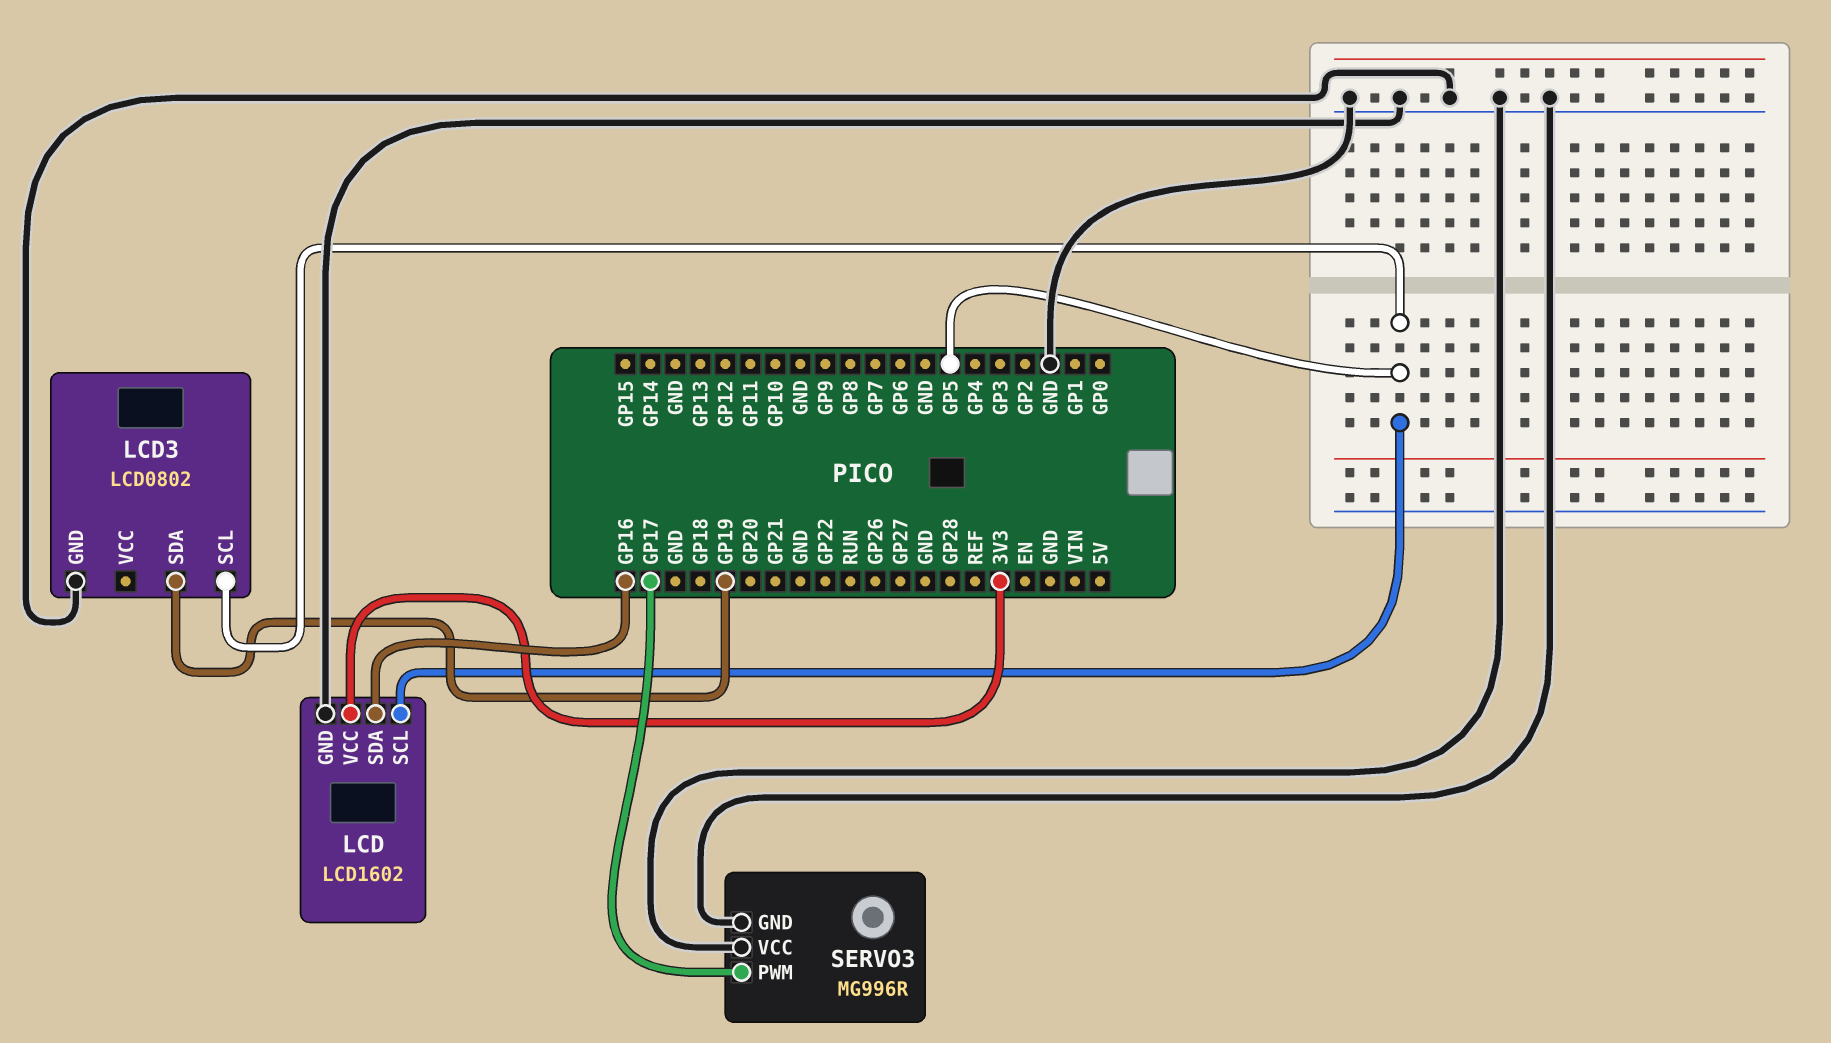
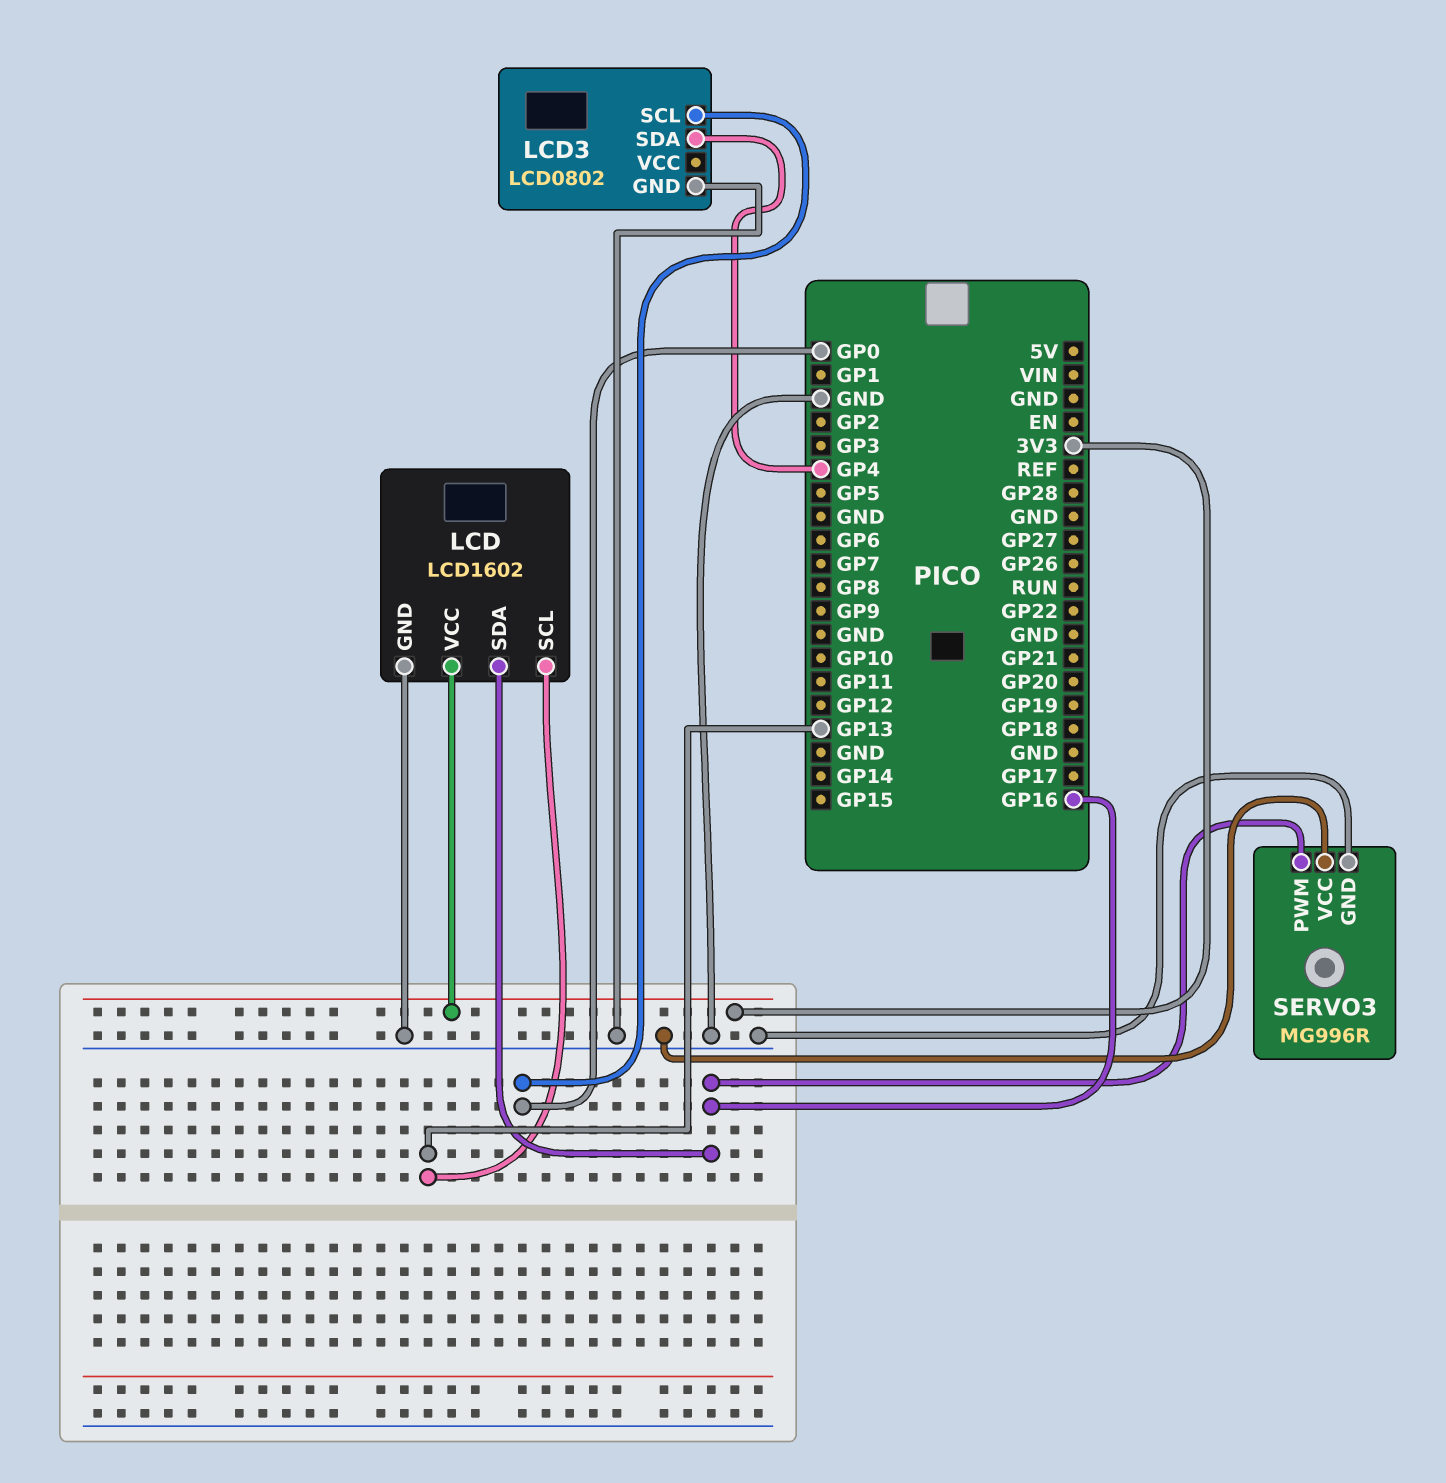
LCD pin SCL: GP5 -> GP13
LCD3 pin SCL: GP5 -> GP0
LCD3 pin SDA: GP19 -> GP4
SERVO3 pin PWM: GP17 -> GP16

